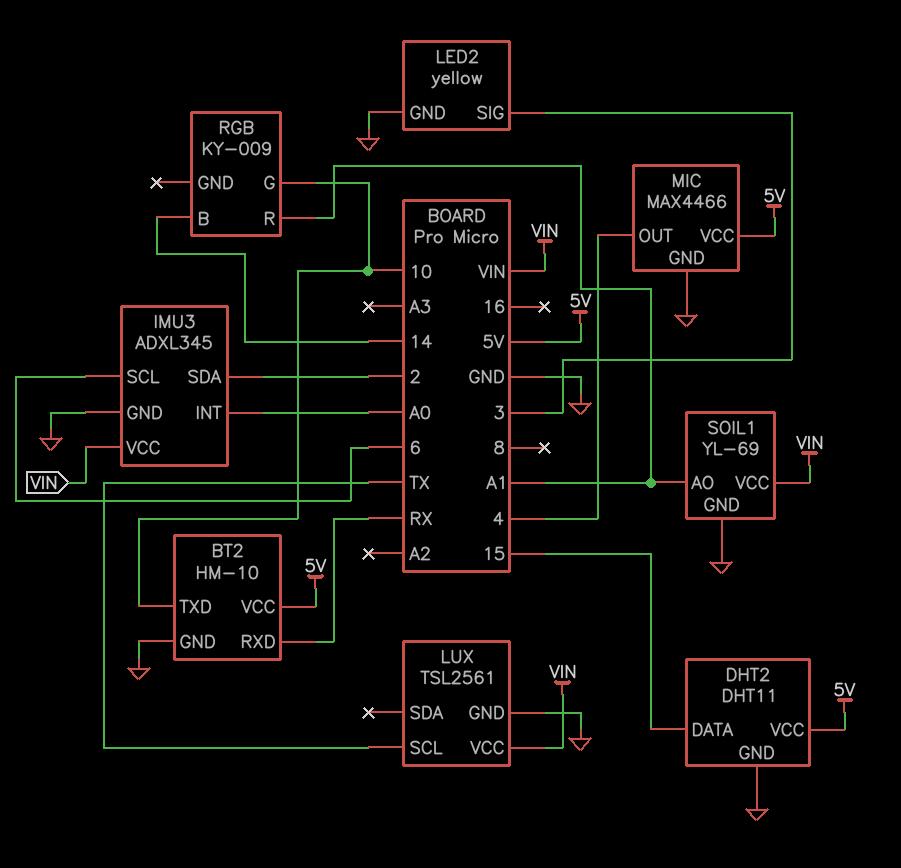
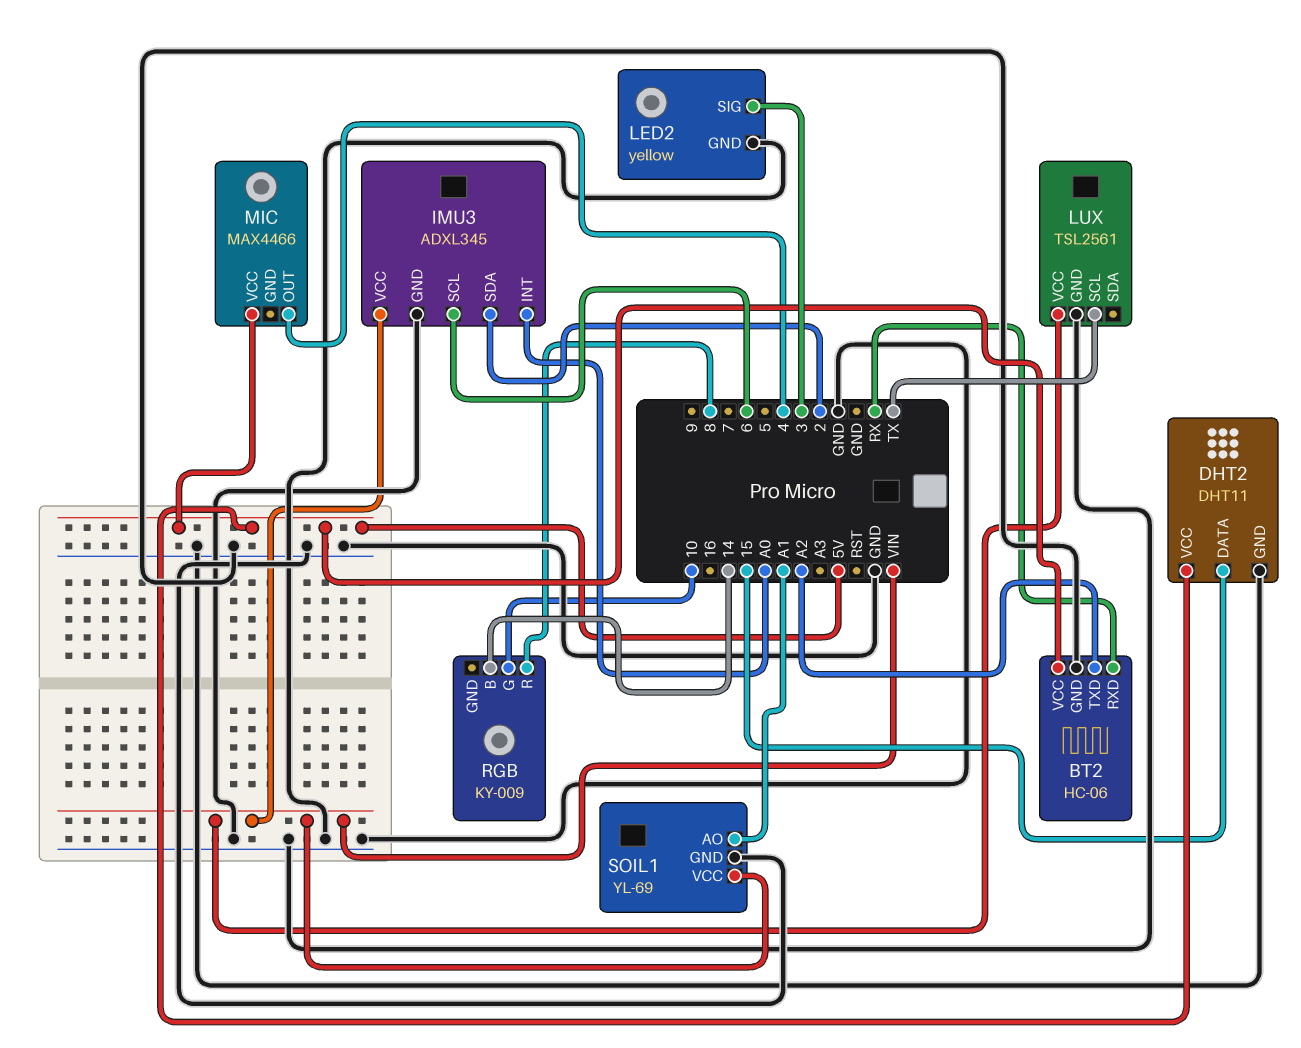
BT2: HM-10 -> HC-06
BT2 pin TXD: 10 -> A2
MIC pin GND: GND -> none
RGB pin R: A1 -> 8

